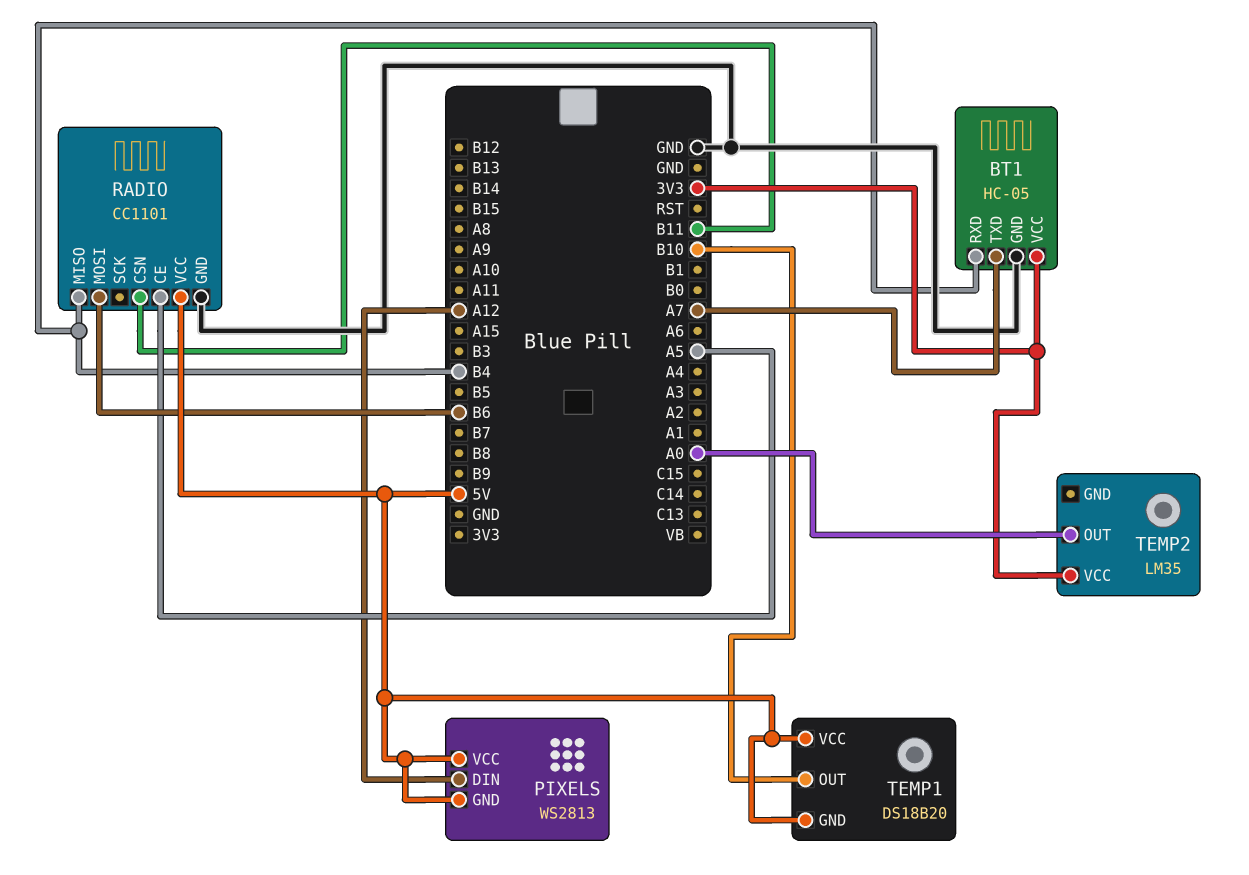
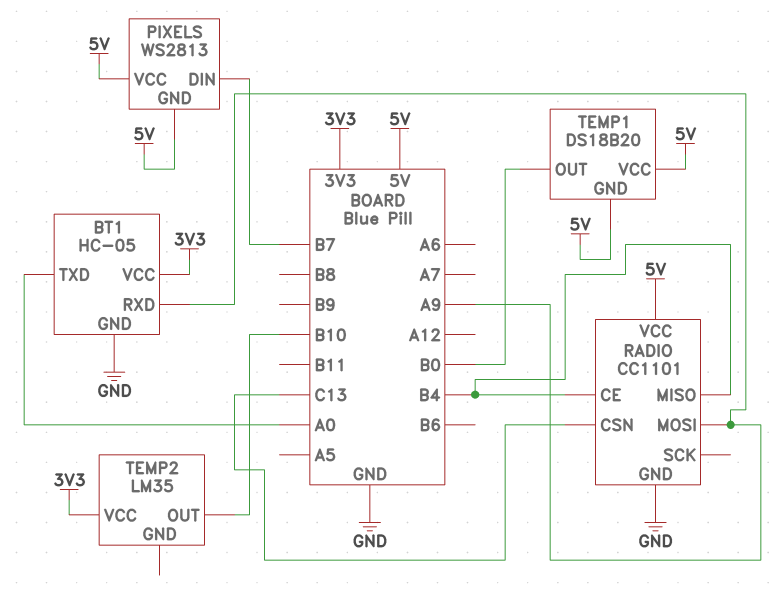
BT1 pin RXD: B4 -> A9
BT1 pin TXD: A7 -> A0
PIXELS pin DIN: A12 -> B7
RADIO pin CE: A5 -> B4
RADIO pin CSN: B11 -> C13
RADIO pin MOSI: B6 -> A9
TEMP1 pin OUT: B10 -> B0
TEMP2 pin OUT: A0 -> B10

